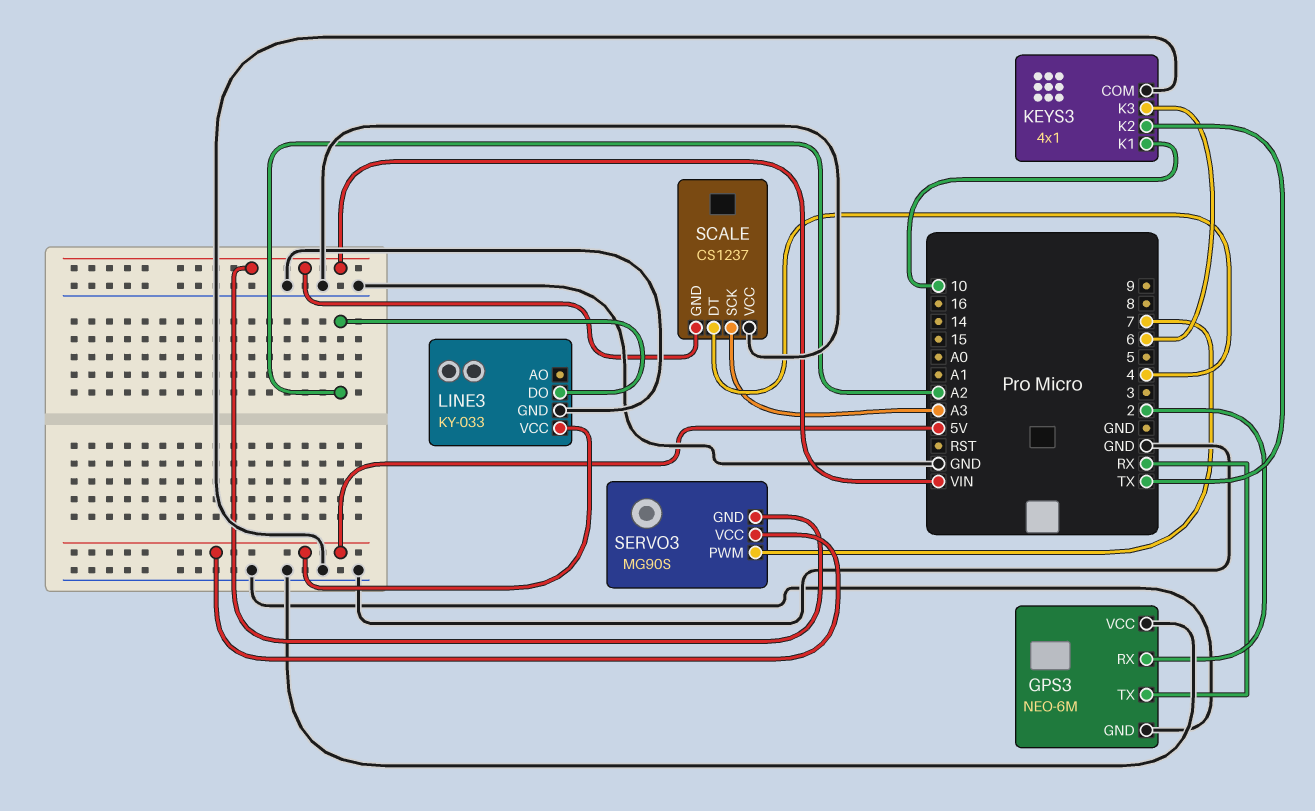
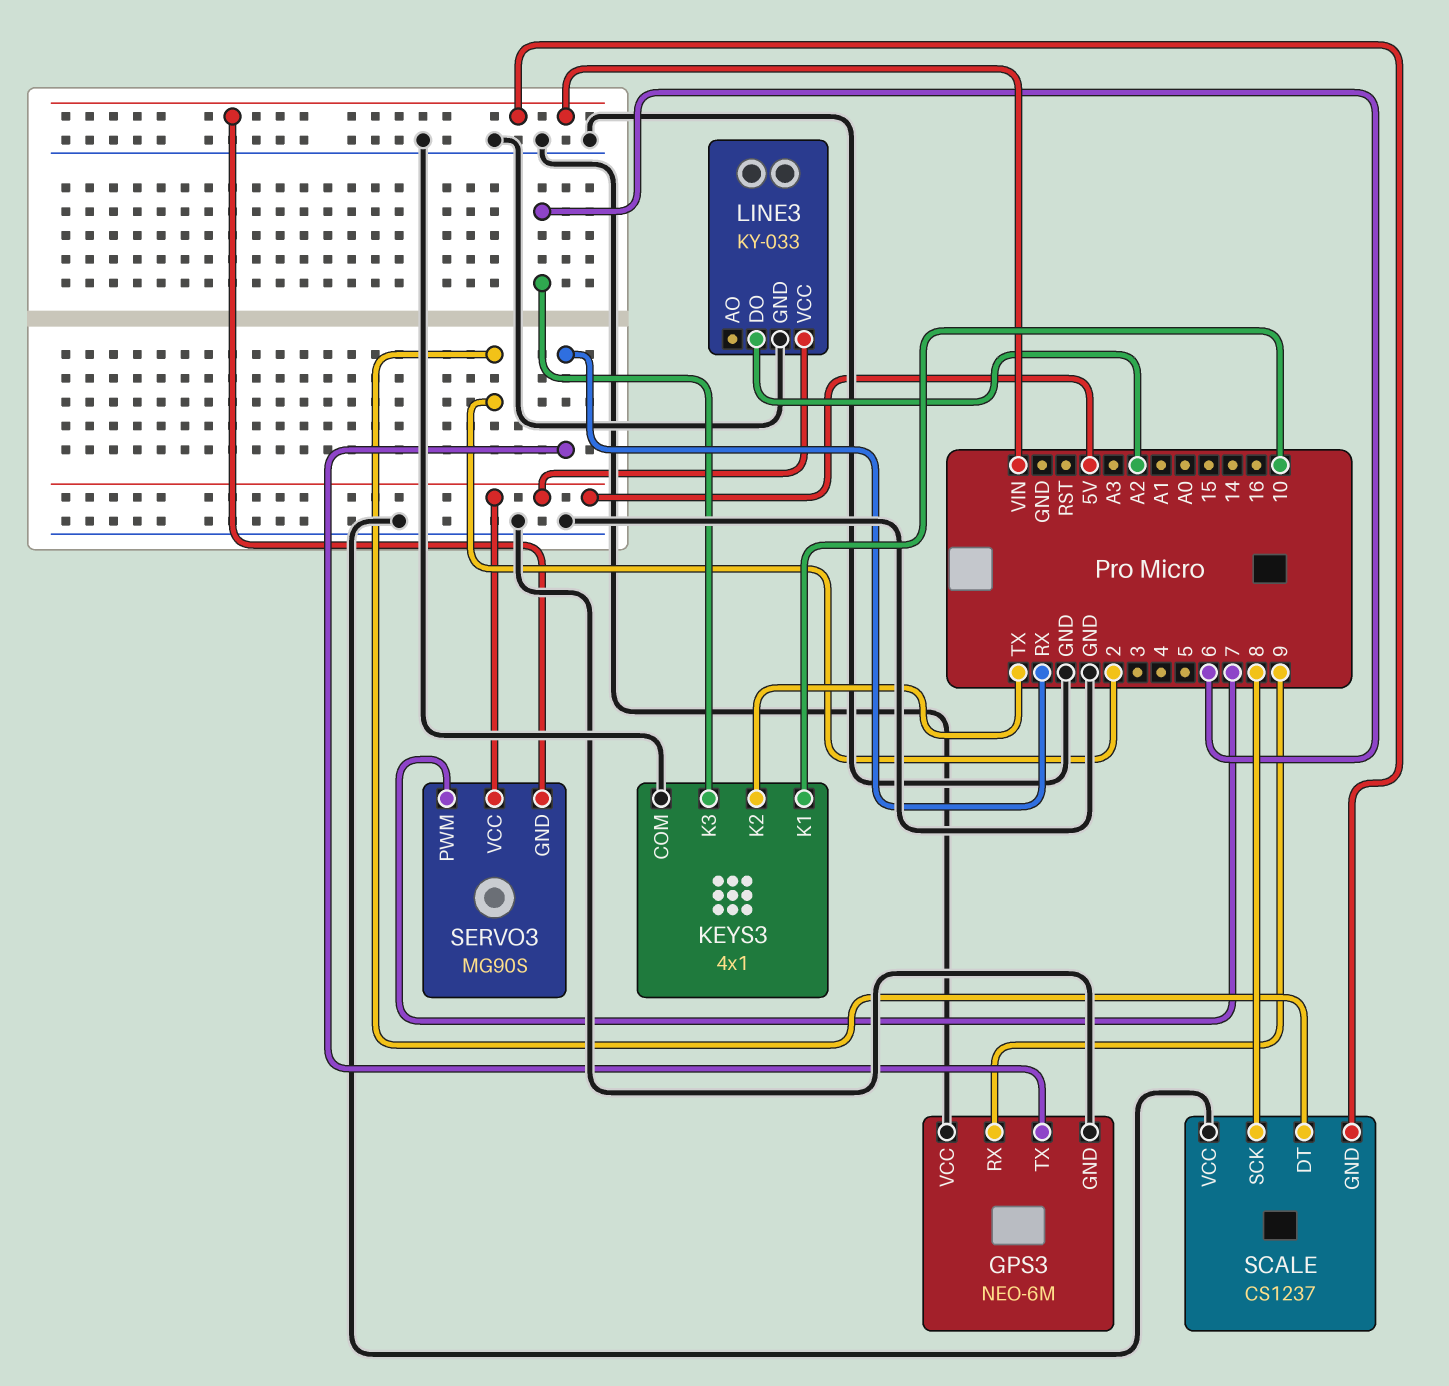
GPS3 pin RX: 2 -> 9
SCALE pin DT: 4 -> 2
SCALE pin SCK: A3 -> 8

